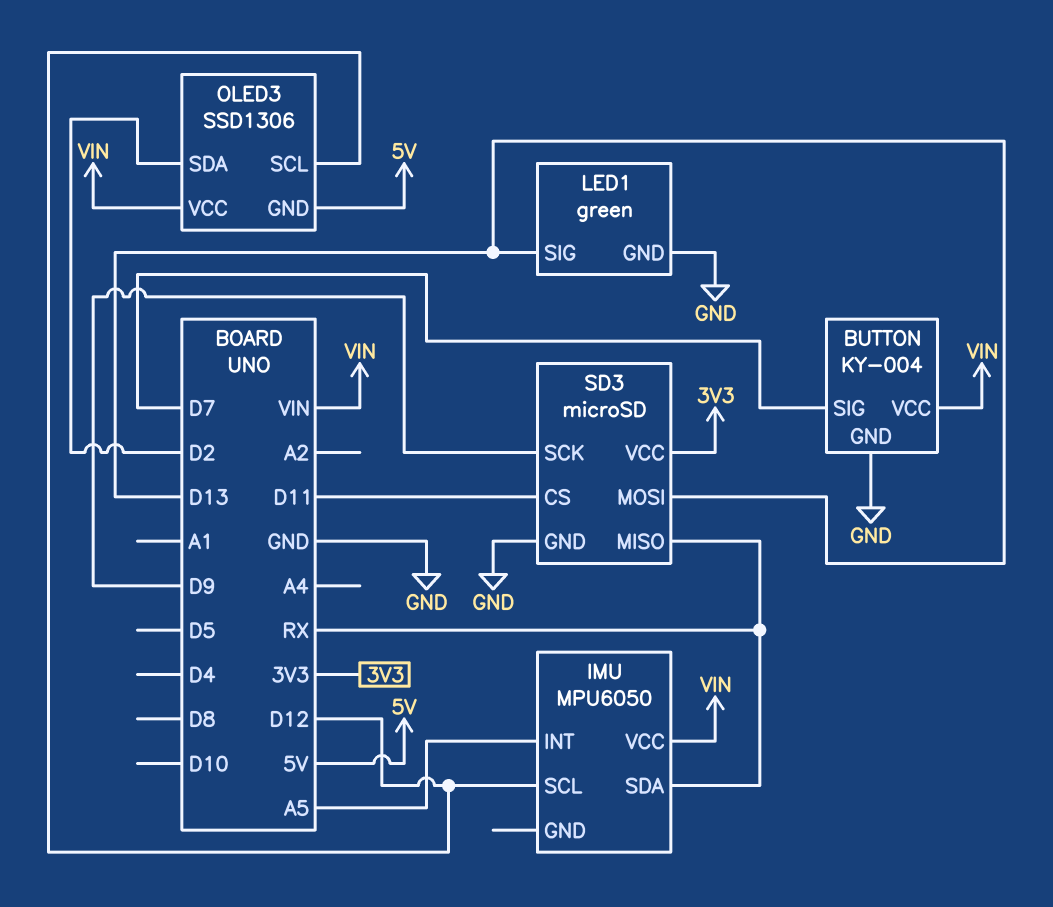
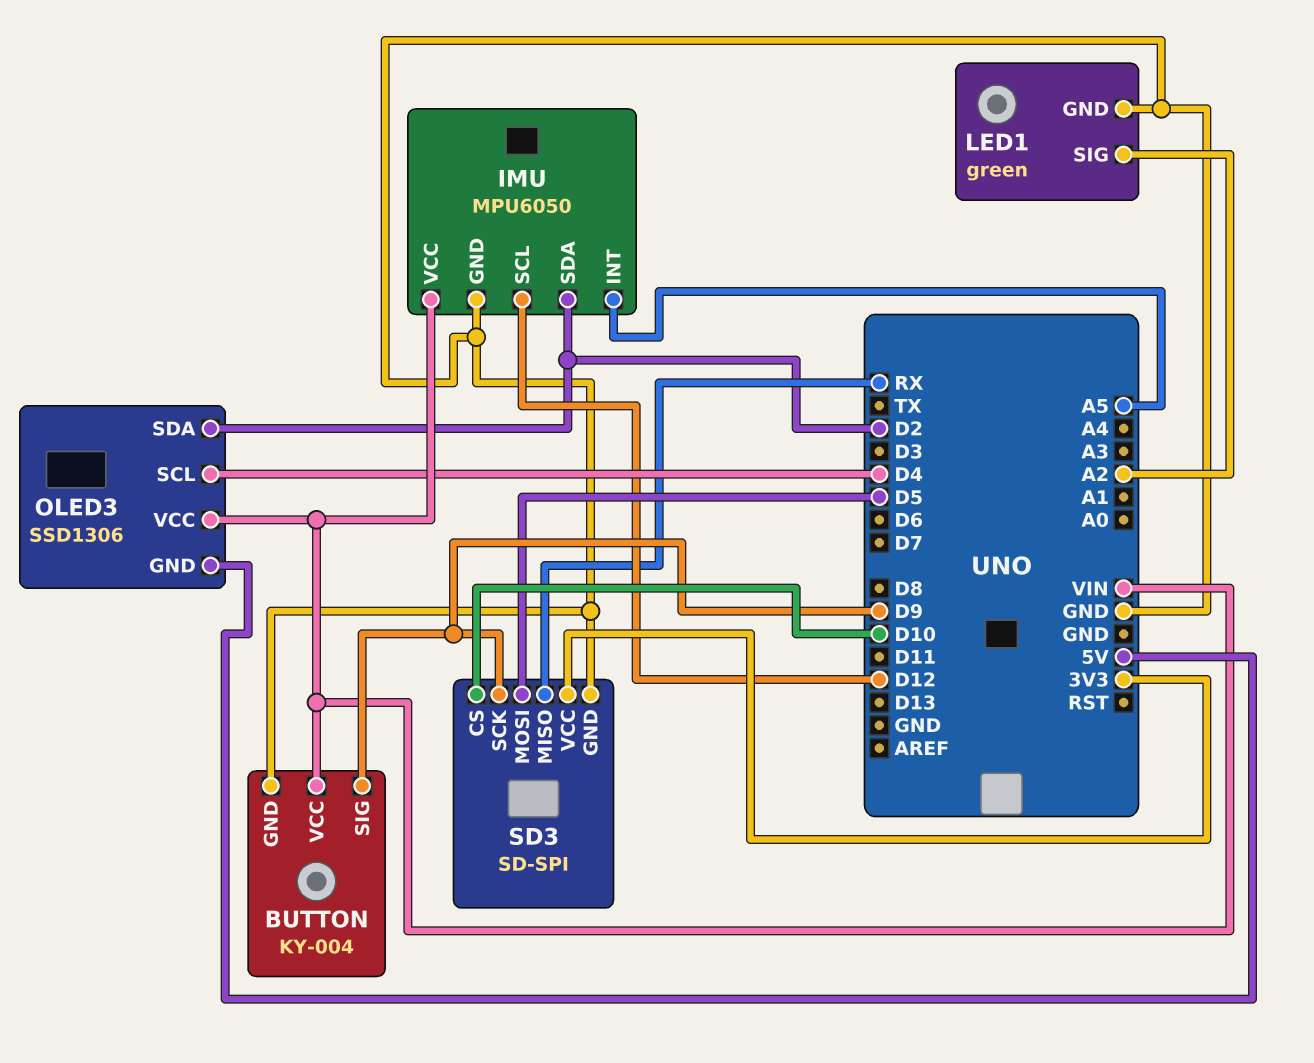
BUTTON pin SIG: D7 -> D9
IMU pin GND: none -> GND
IMU pin SDA: RX -> D2
LED1 pin SIG: D13 -> A2
OLED3 pin SCL: D12 -> D4
SD3: microSD -> SD-SPI
SD3 pin CS: D11 -> D10
SD3 pin MOSI: D13 -> D5

